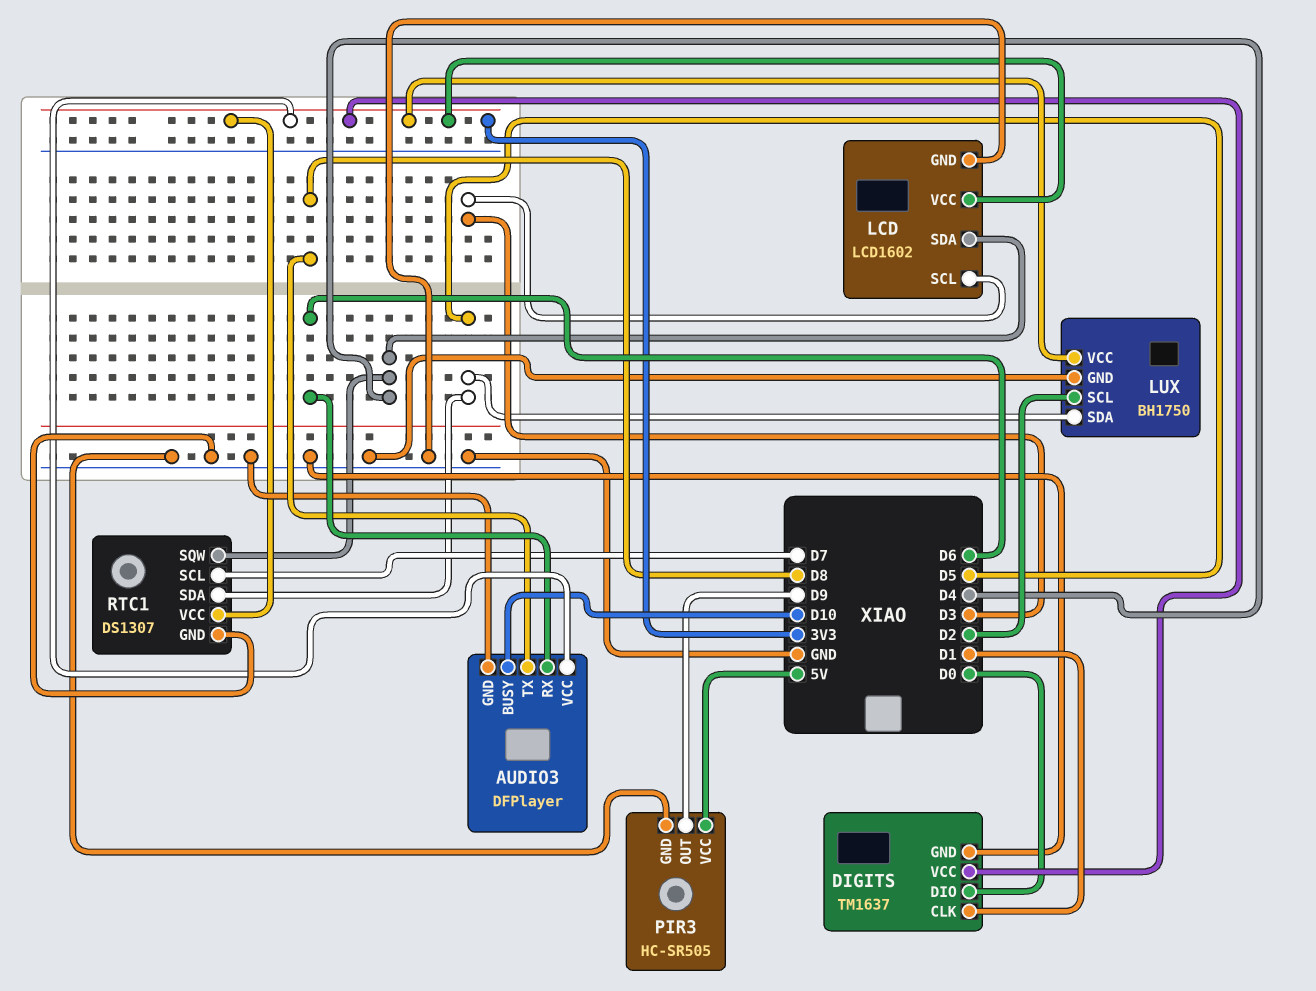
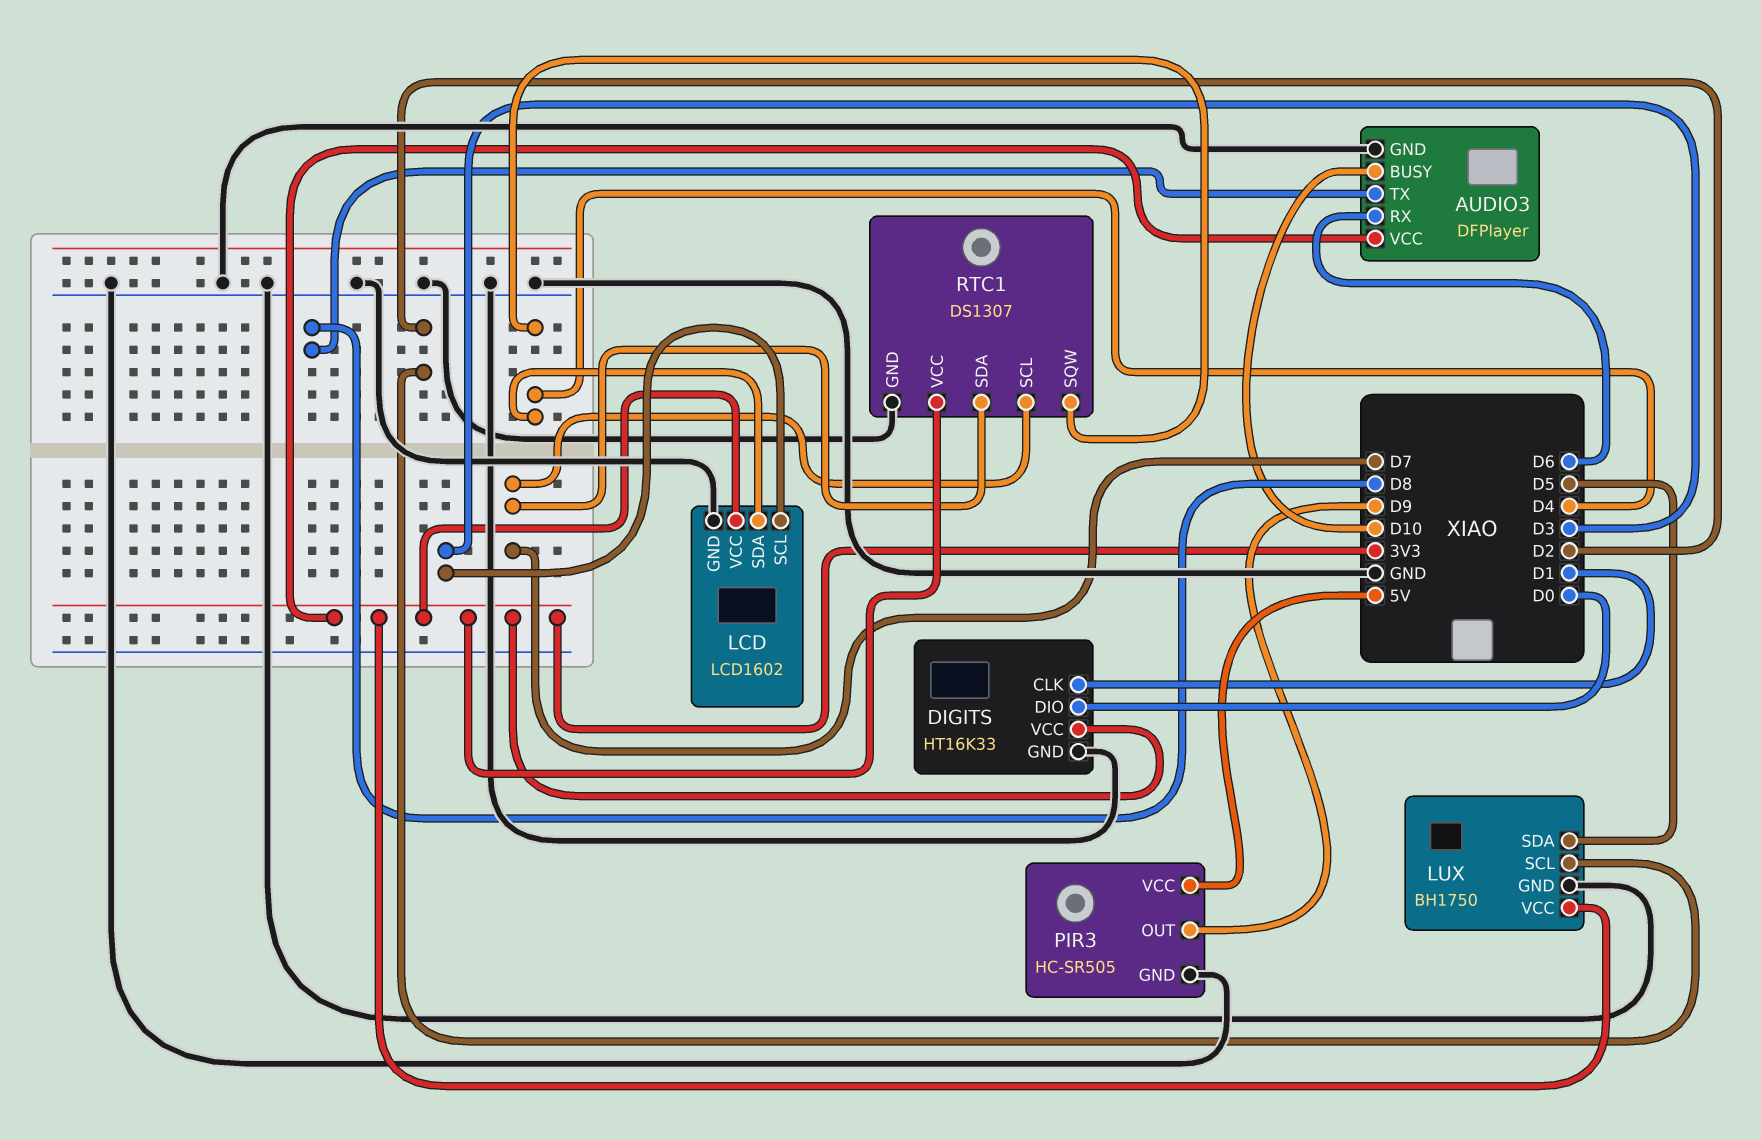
DIGITS: TM1637 -> HT16K33
RTC1 pin SDA: D5 -> D7

